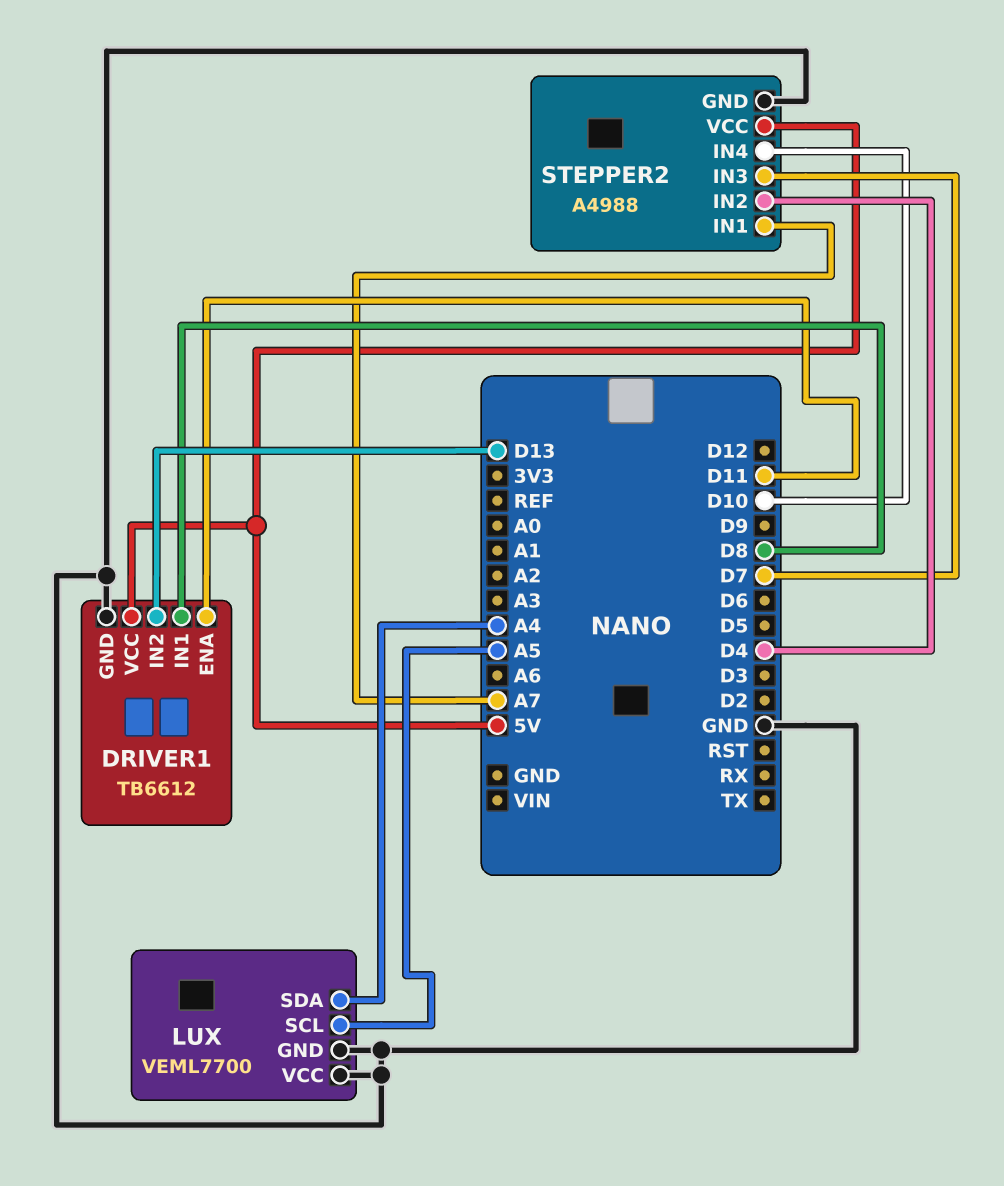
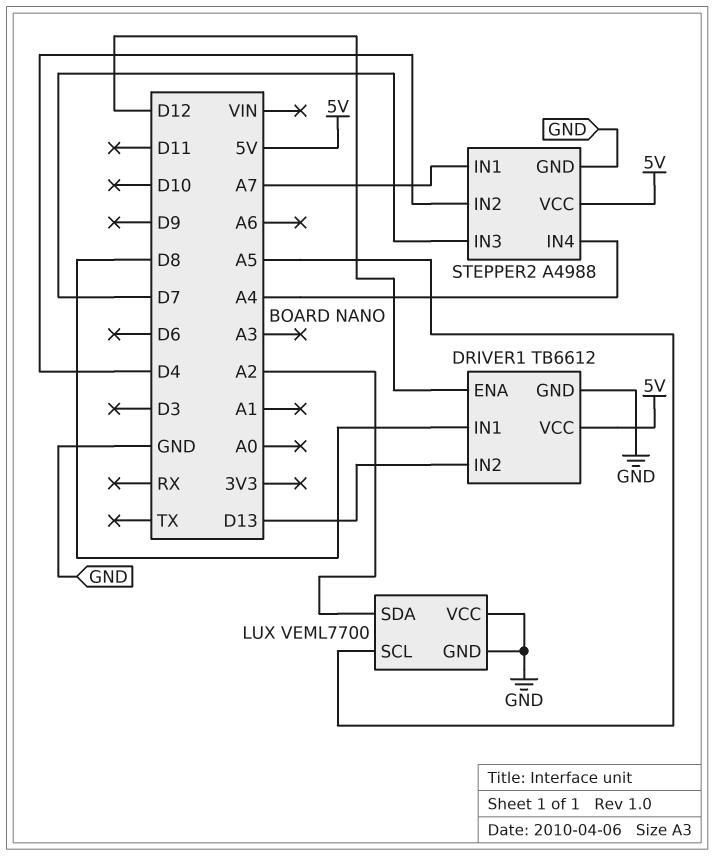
DRIVER1 pin ENA: D11 -> D12
LUX pin SDA: A4 -> A2
STEPPER2 pin IN4: D10 -> A4

